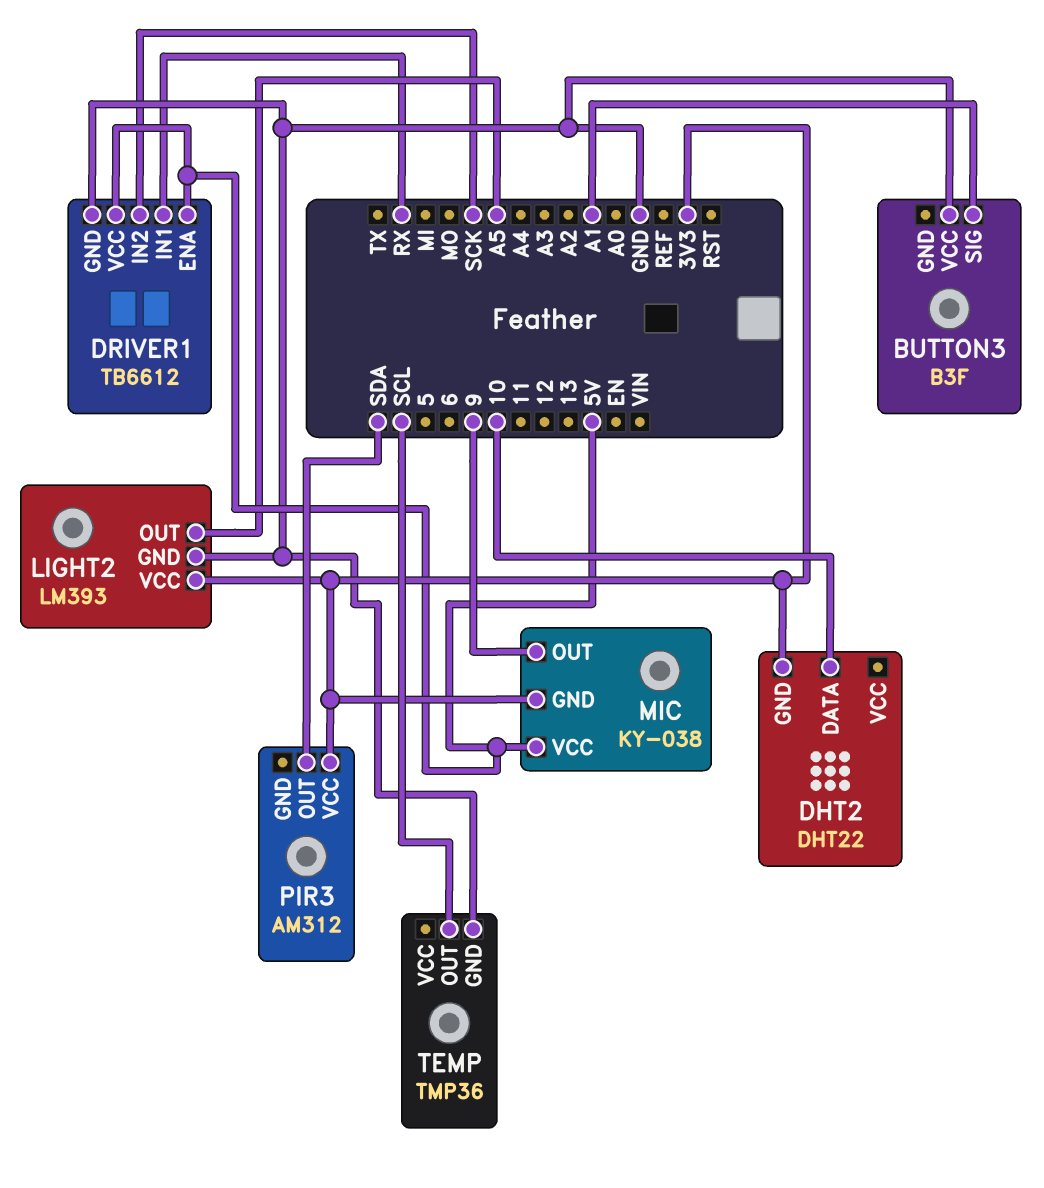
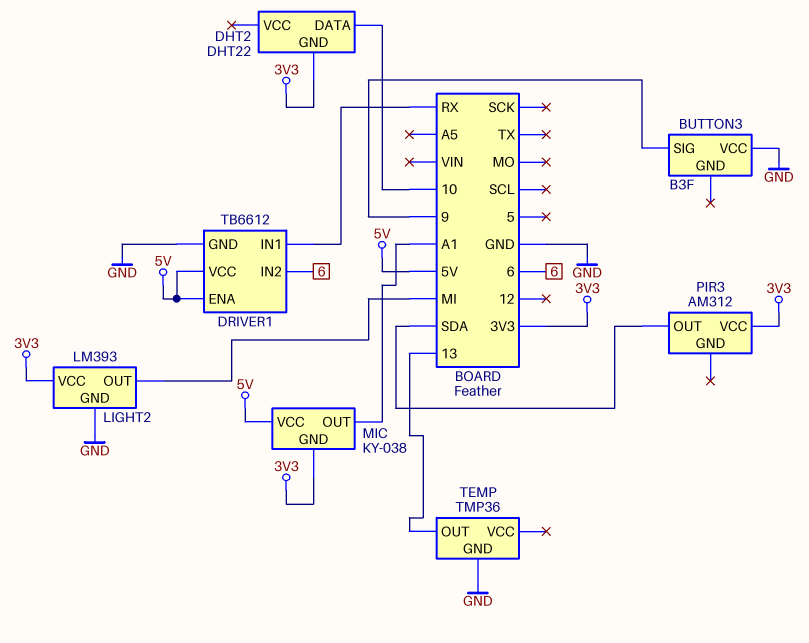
BUTTON3 pin SIG: A1 -> 9
DRIVER1 pin IN2: SCK -> 6
LIGHT2 pin OUT: A5 -> MI
MIC pin OUT: 9 -> A1
TEMP pin OUT: SCL -> 13

